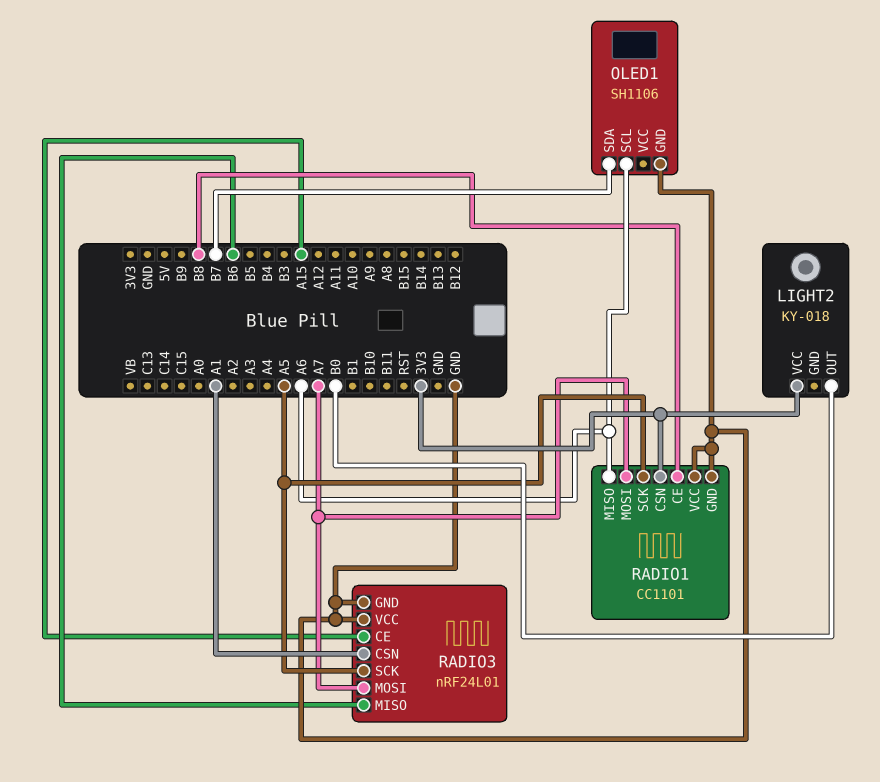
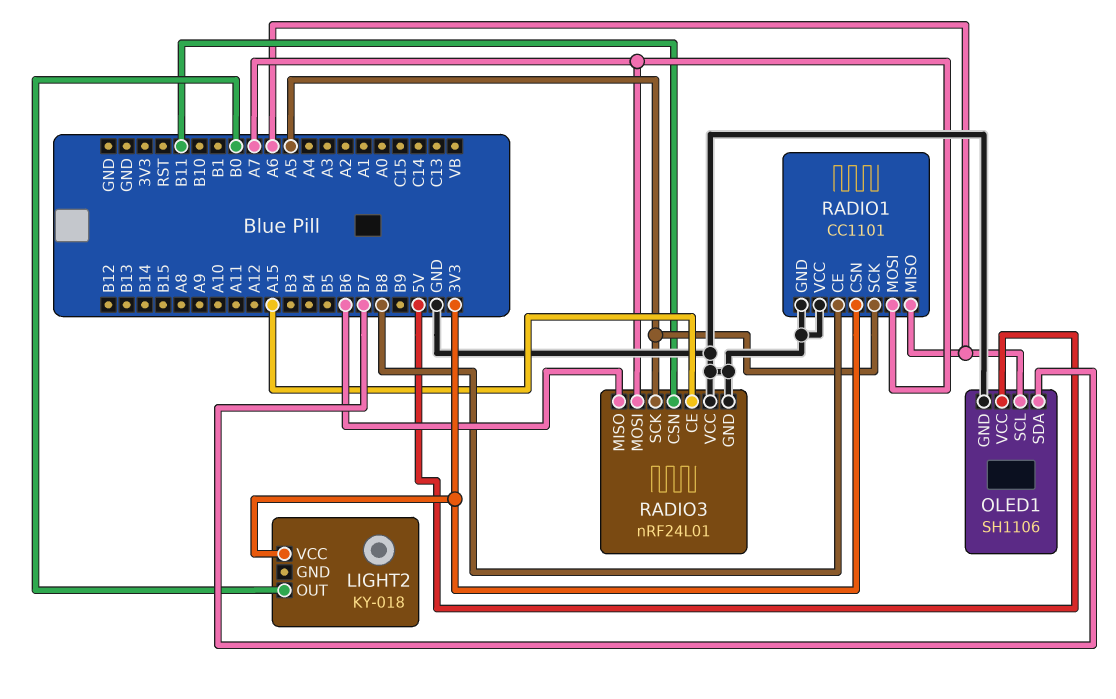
OLED1 pin VCC: none -> 5V
RADIO3 pin CSN: A1 -> B11

